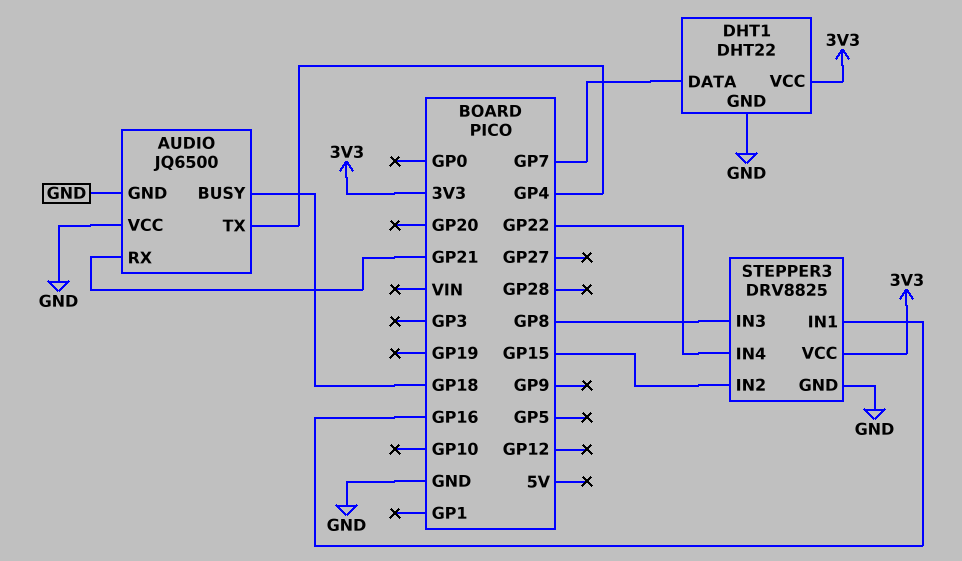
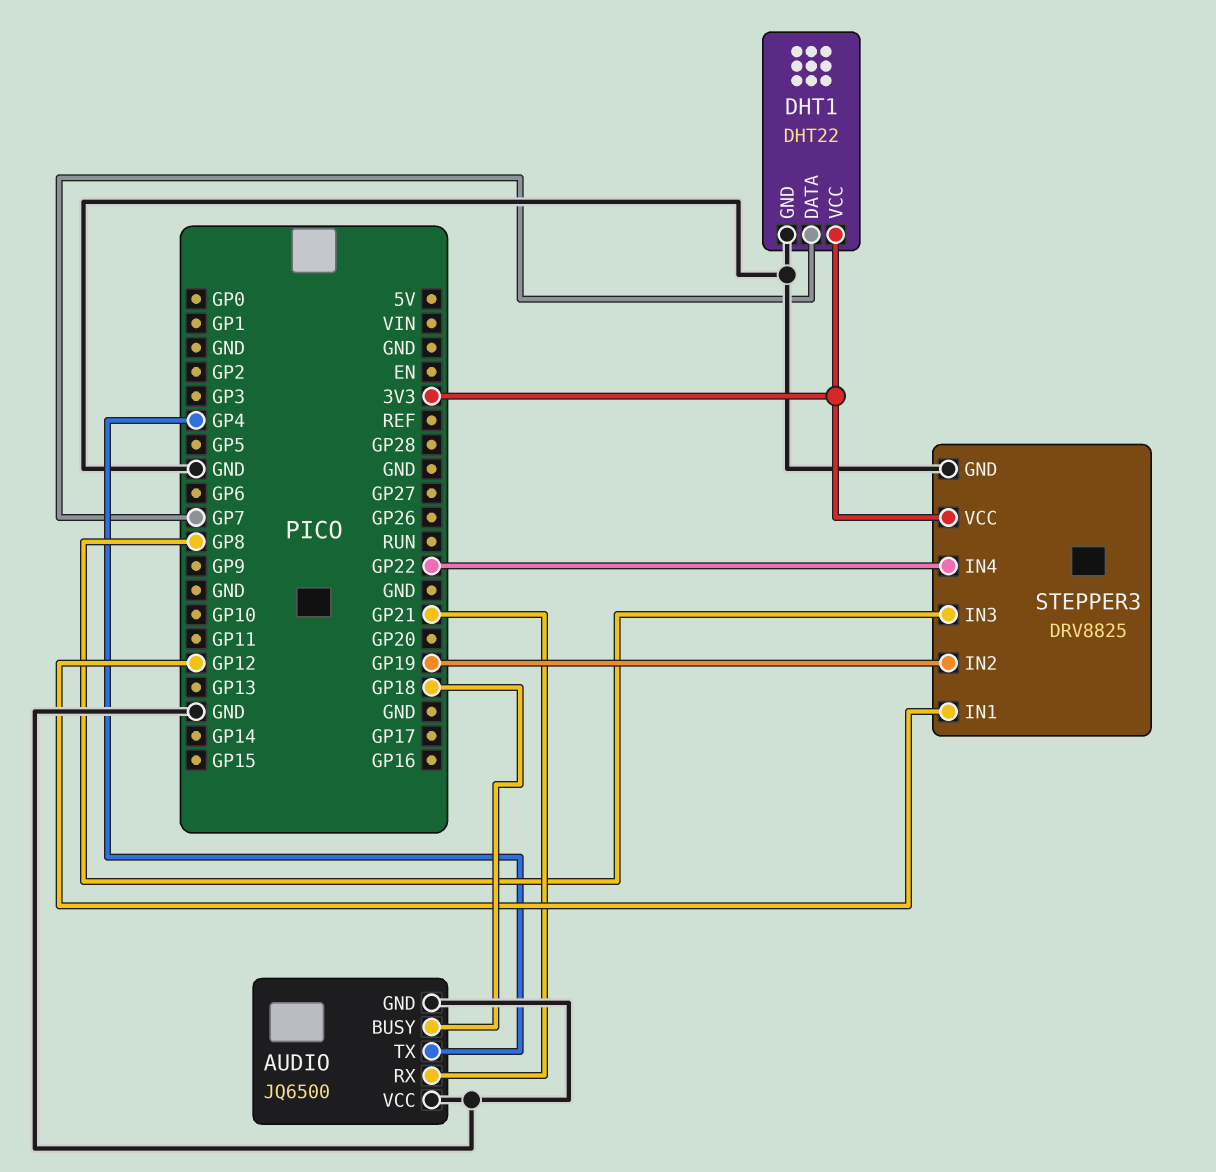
STEPPER3 pin IN1: GP16 -> GP12
STEPPER3 pin IN2: GP15 -> GP19

